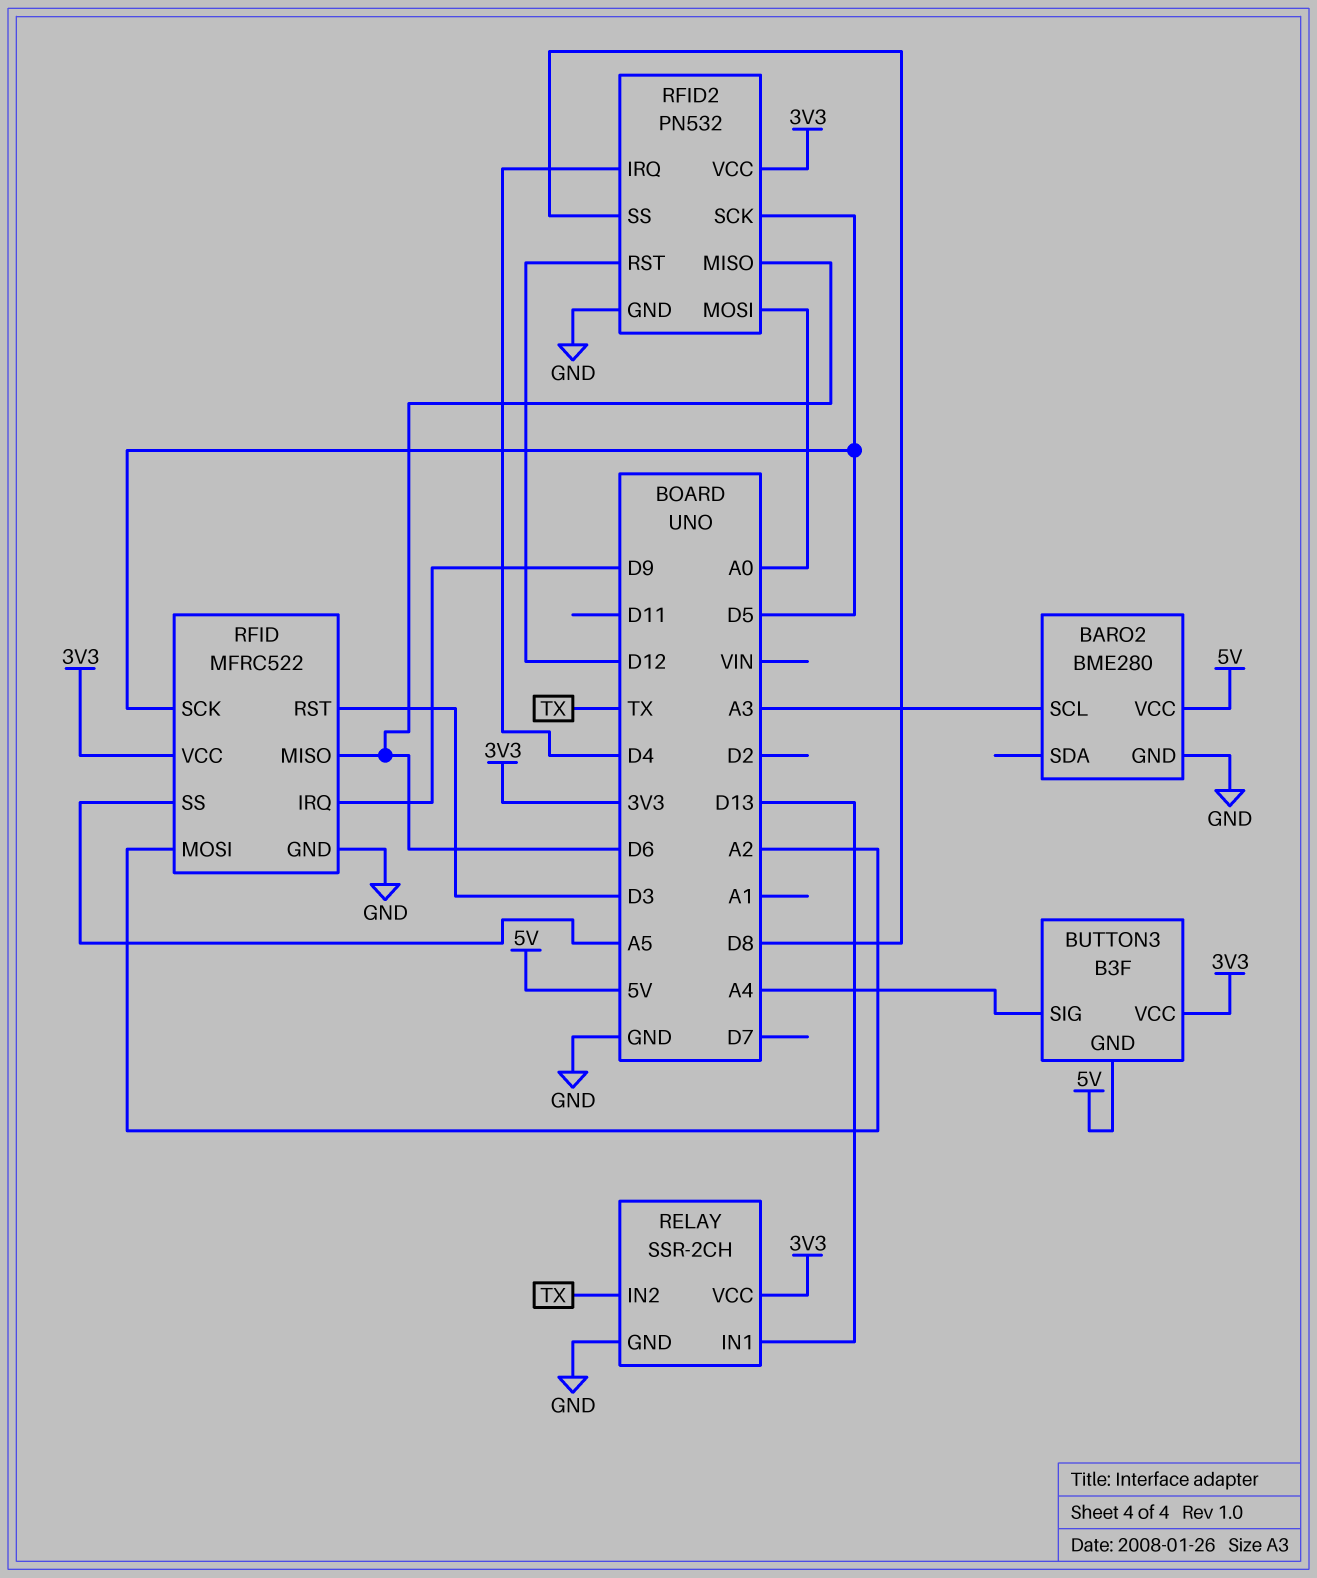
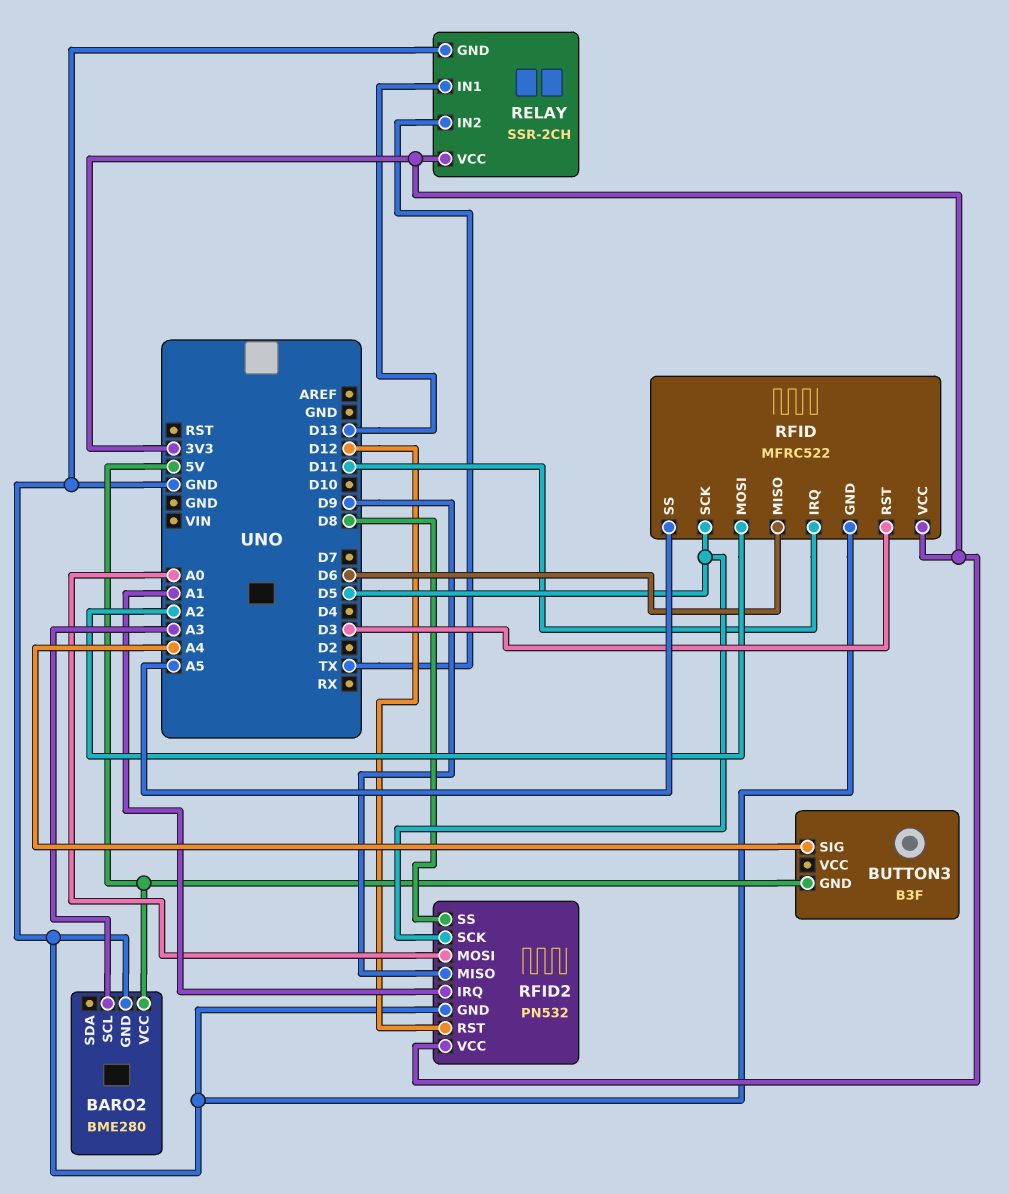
BUTTON3 pin VCC: 3V3 -> none
RFID pin IRQ: D9 -> D11
RFID2 pin IRQ: D4 -> A1
RFID2 pin MISO: D6 -> D9

